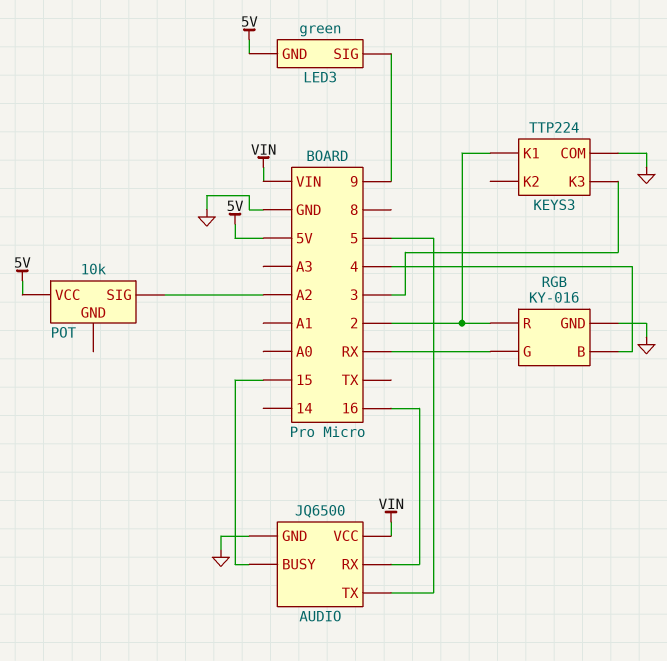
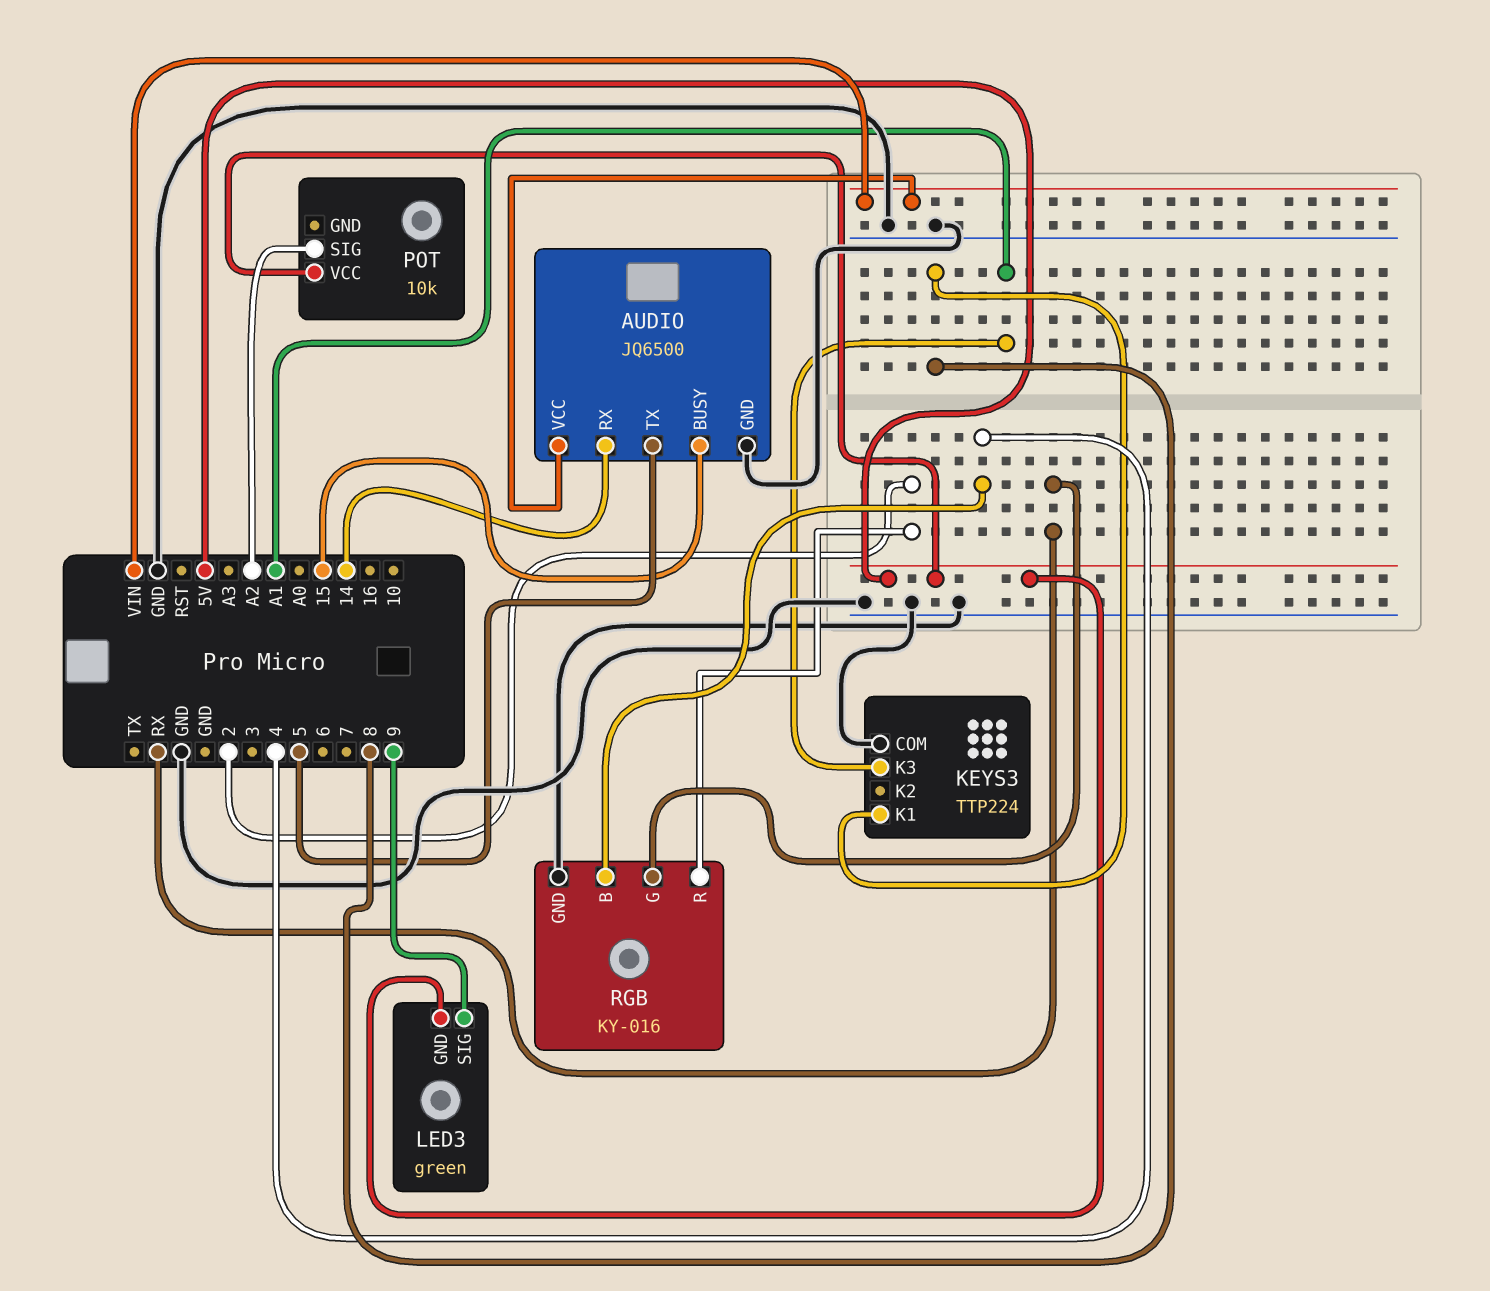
AUDIO pin RX: 16 -> 14
KEYS3 pin K1: 2 -> 8
KEYS3 pin K3: 3 -> A1

